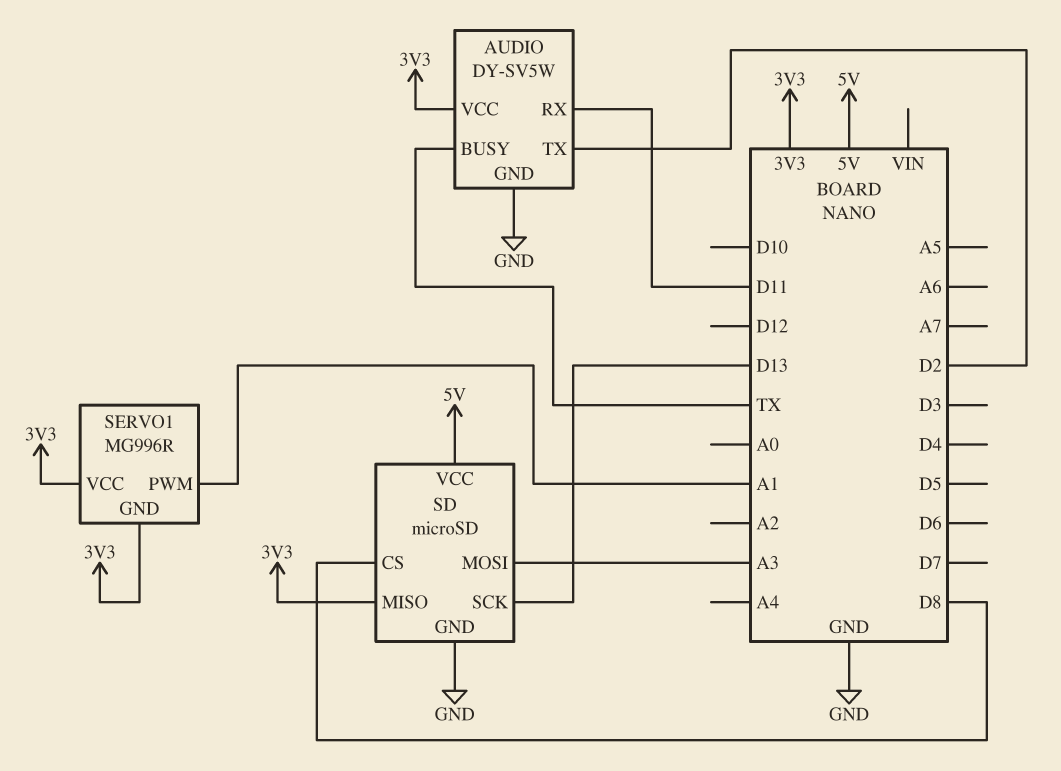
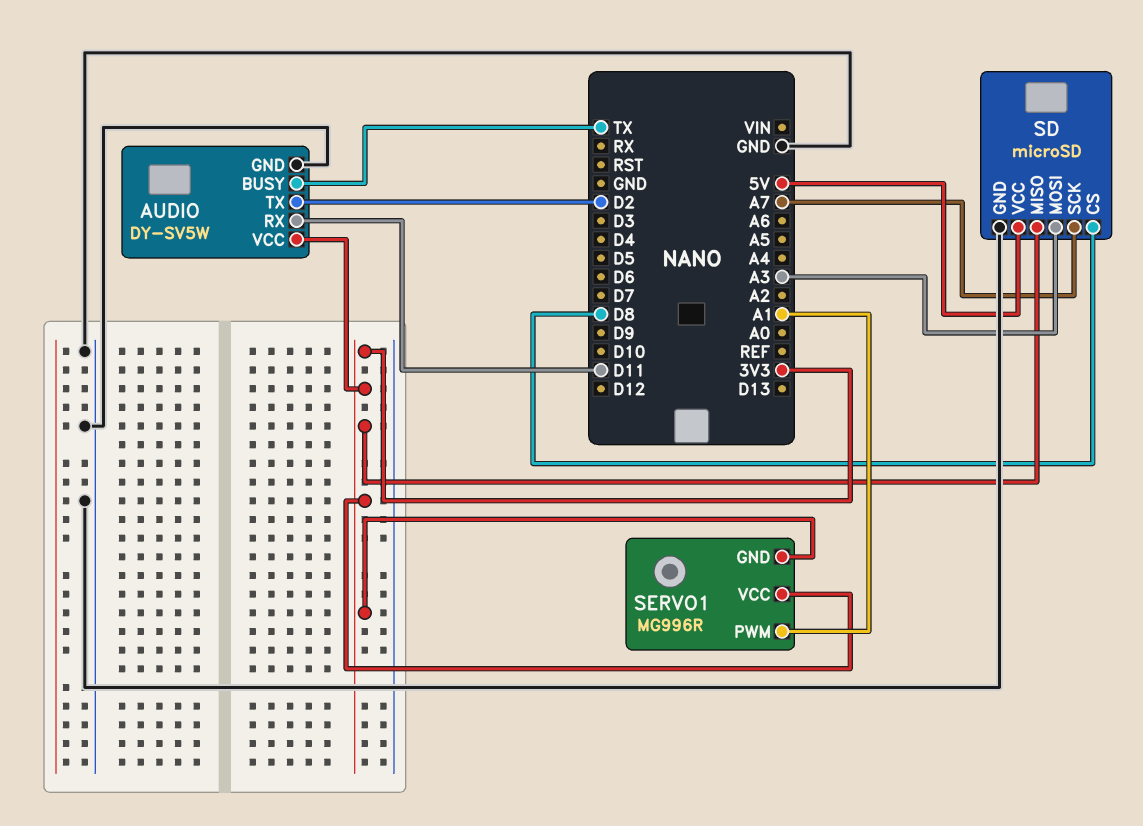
SD pin SCK: D13 -> A7

